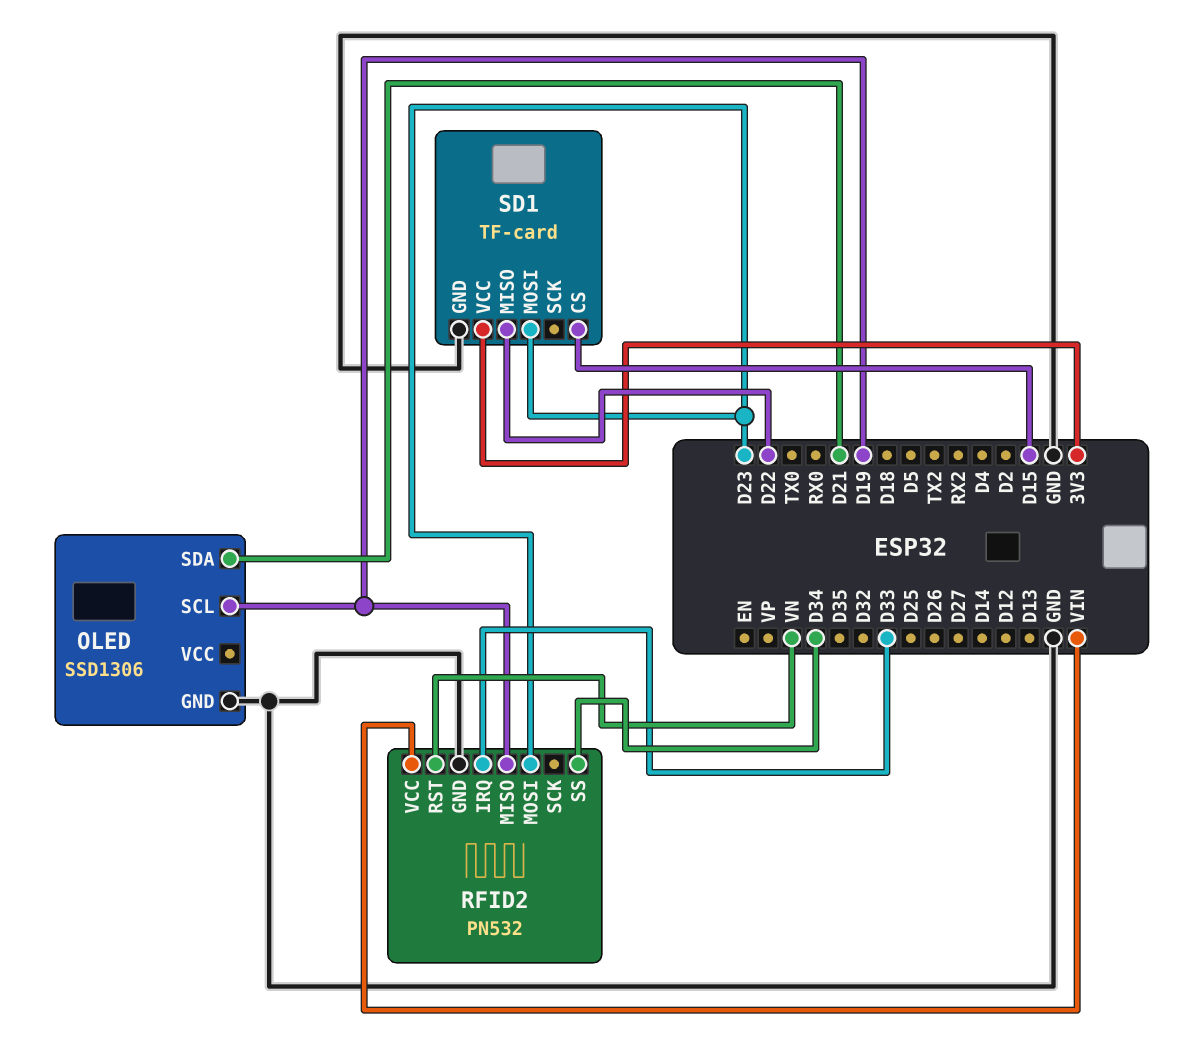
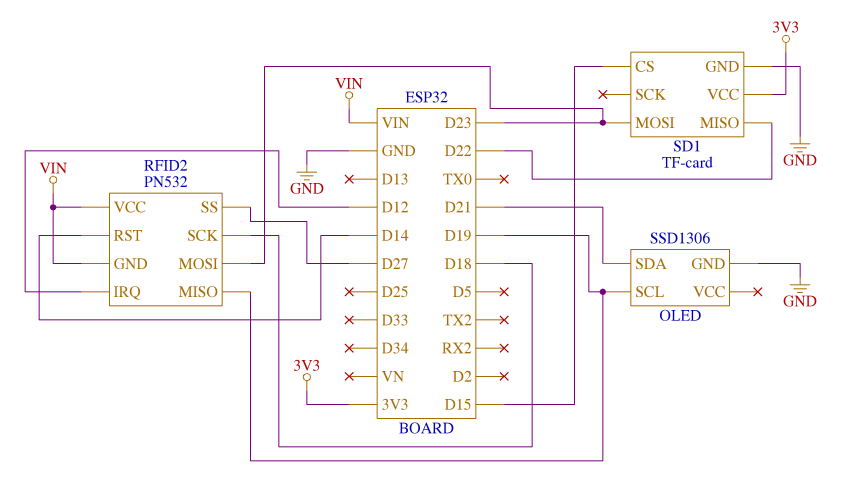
RFID2 pin GND: GND -> VIN
RFID2 pin IRQ: D33 -> D12
RFID2 pin RST: VN -> D14
RFID2 pin SCK: none -> D18
RFID2 pin SS: D34 -> D27

